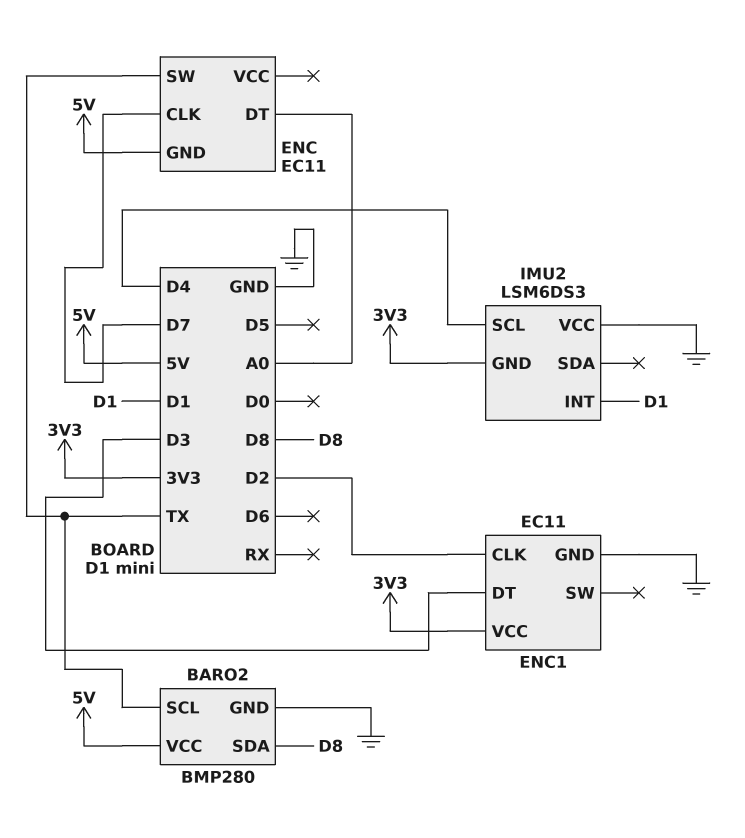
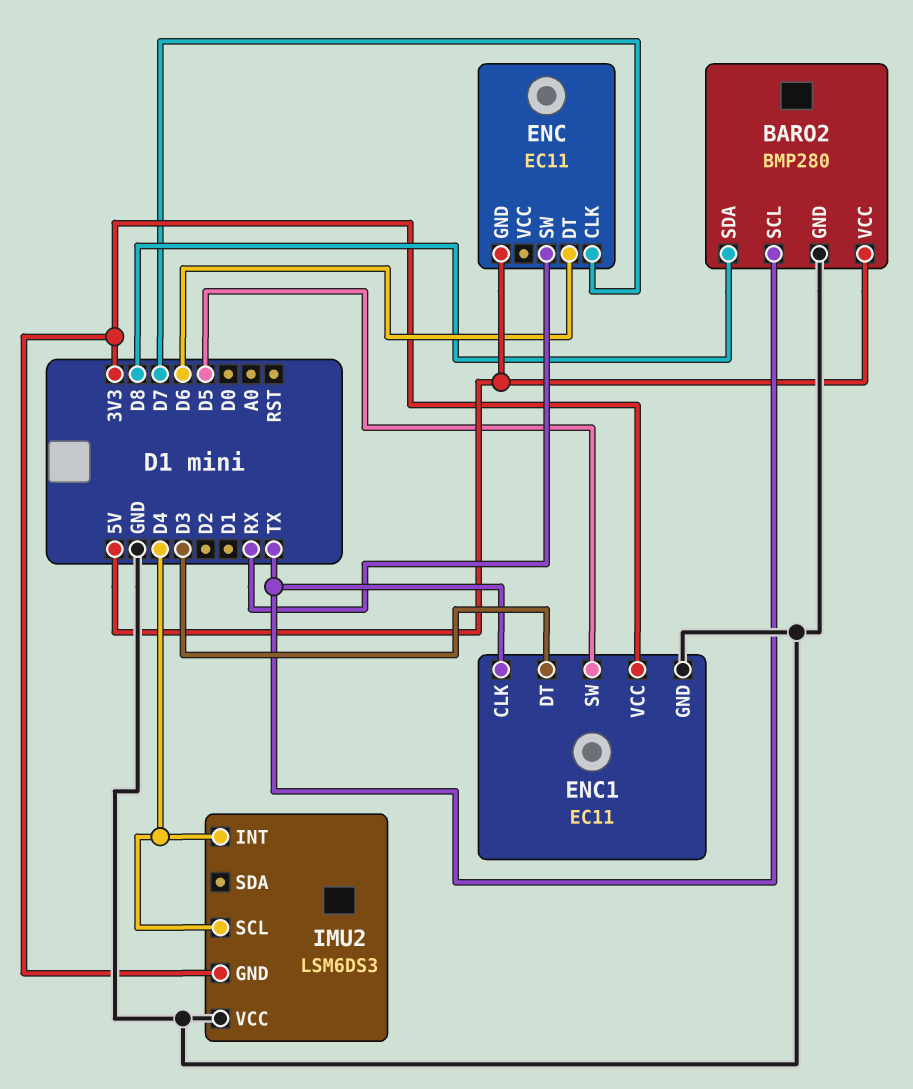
ENC pin DT: A0 -> D6
ENC pin SW: TX -> RX
ENC1 pin CLK: D2 -> TX
ENC1 pin SW: none -> D5
IMU2 pin INT: D1 -> D4

